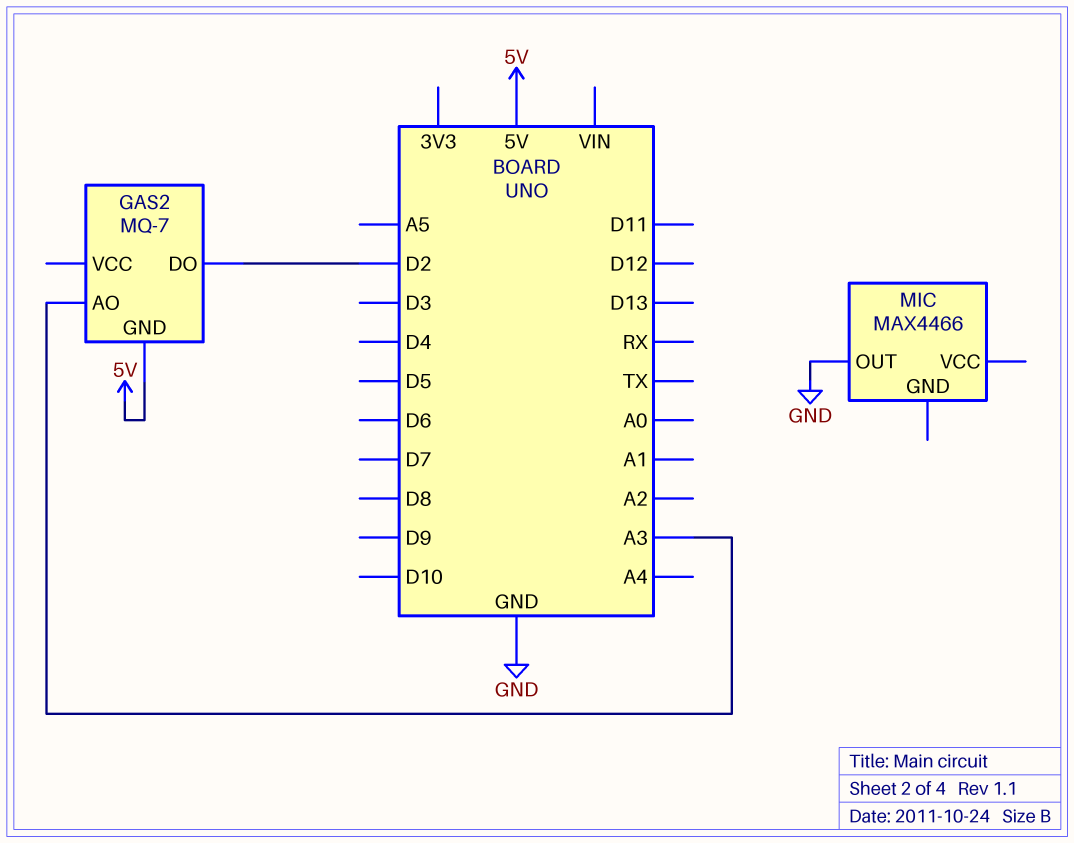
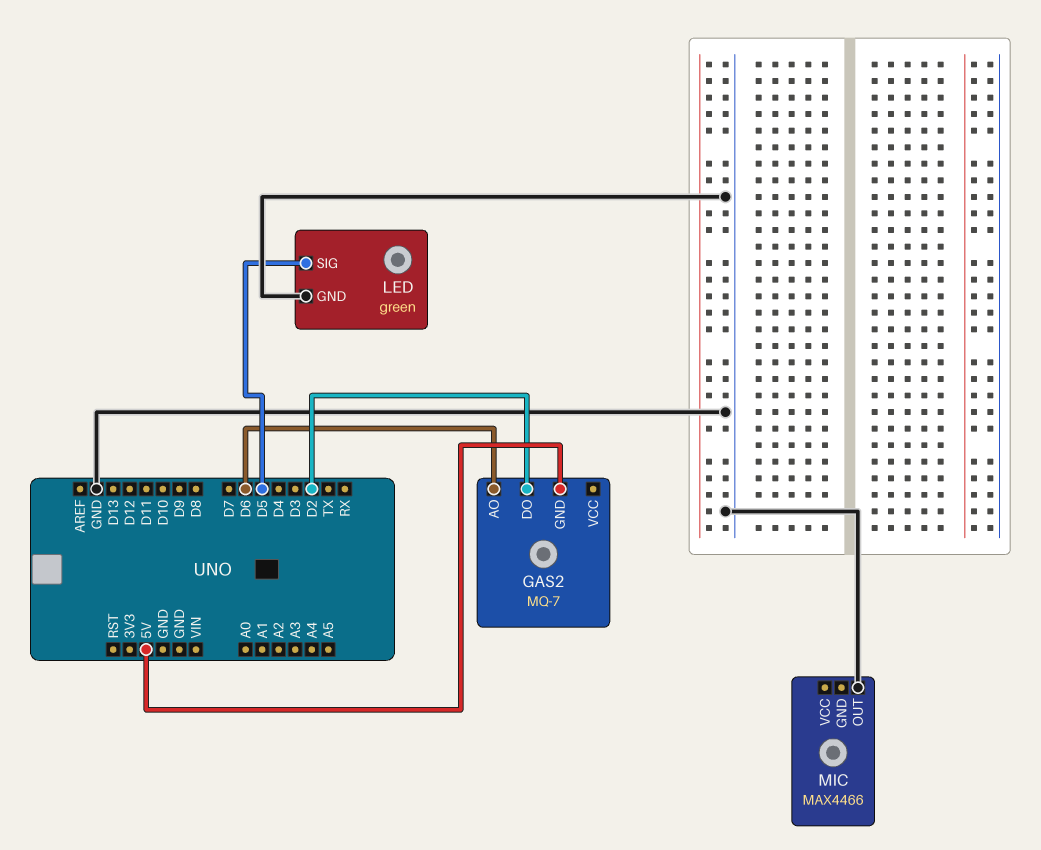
GAS2 pin AO: A3 -> D6
LED: none -> green
LED pin GND: none -> GND
LED pin SIG: none -> D5

